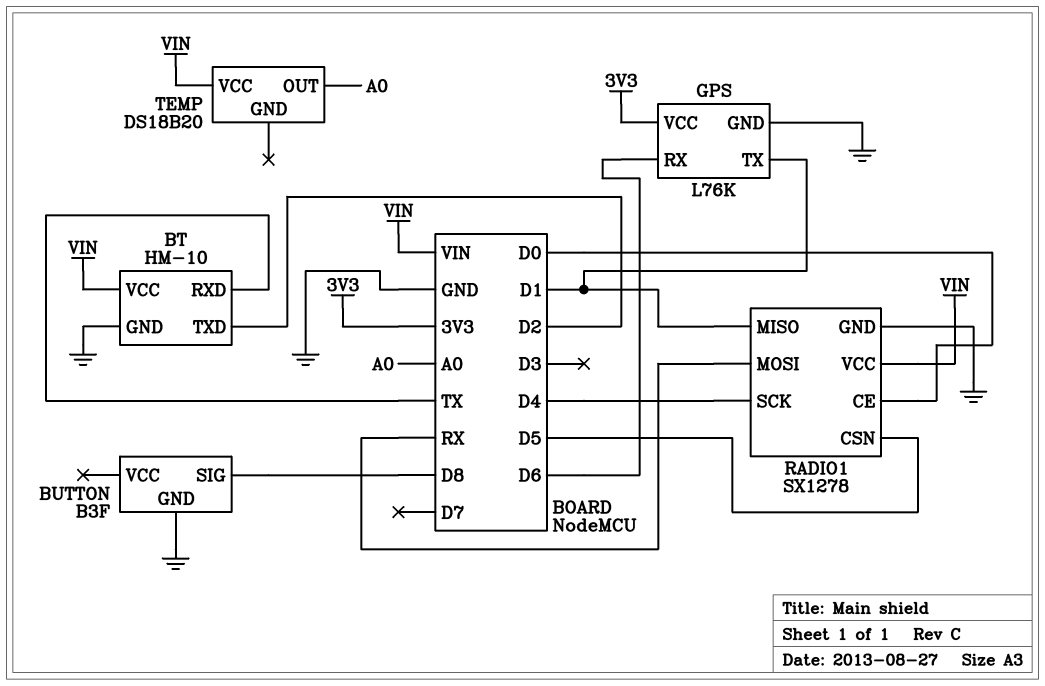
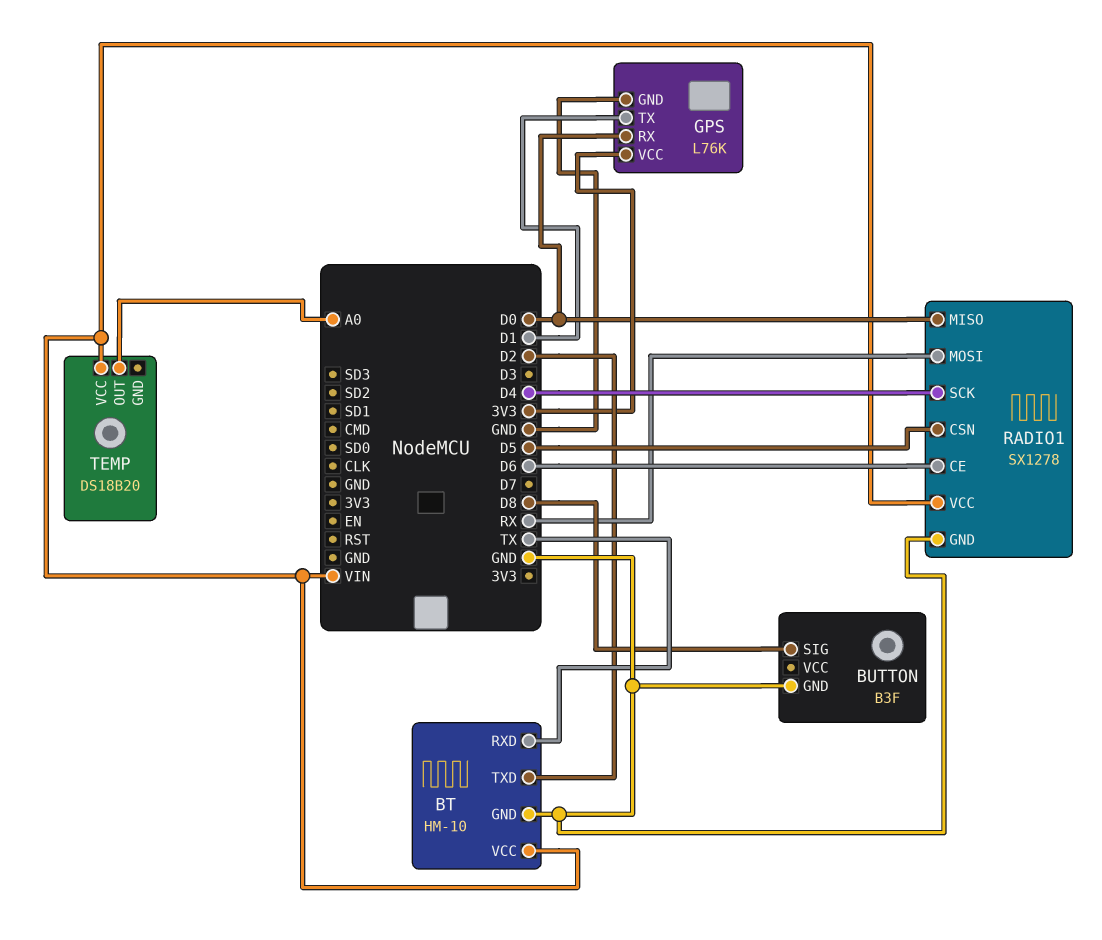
GPS pin RX: D6 -> D0
RADIO1 pin CE: D0 -> D6
RADIO1 pin MISO: D1 -> D0

